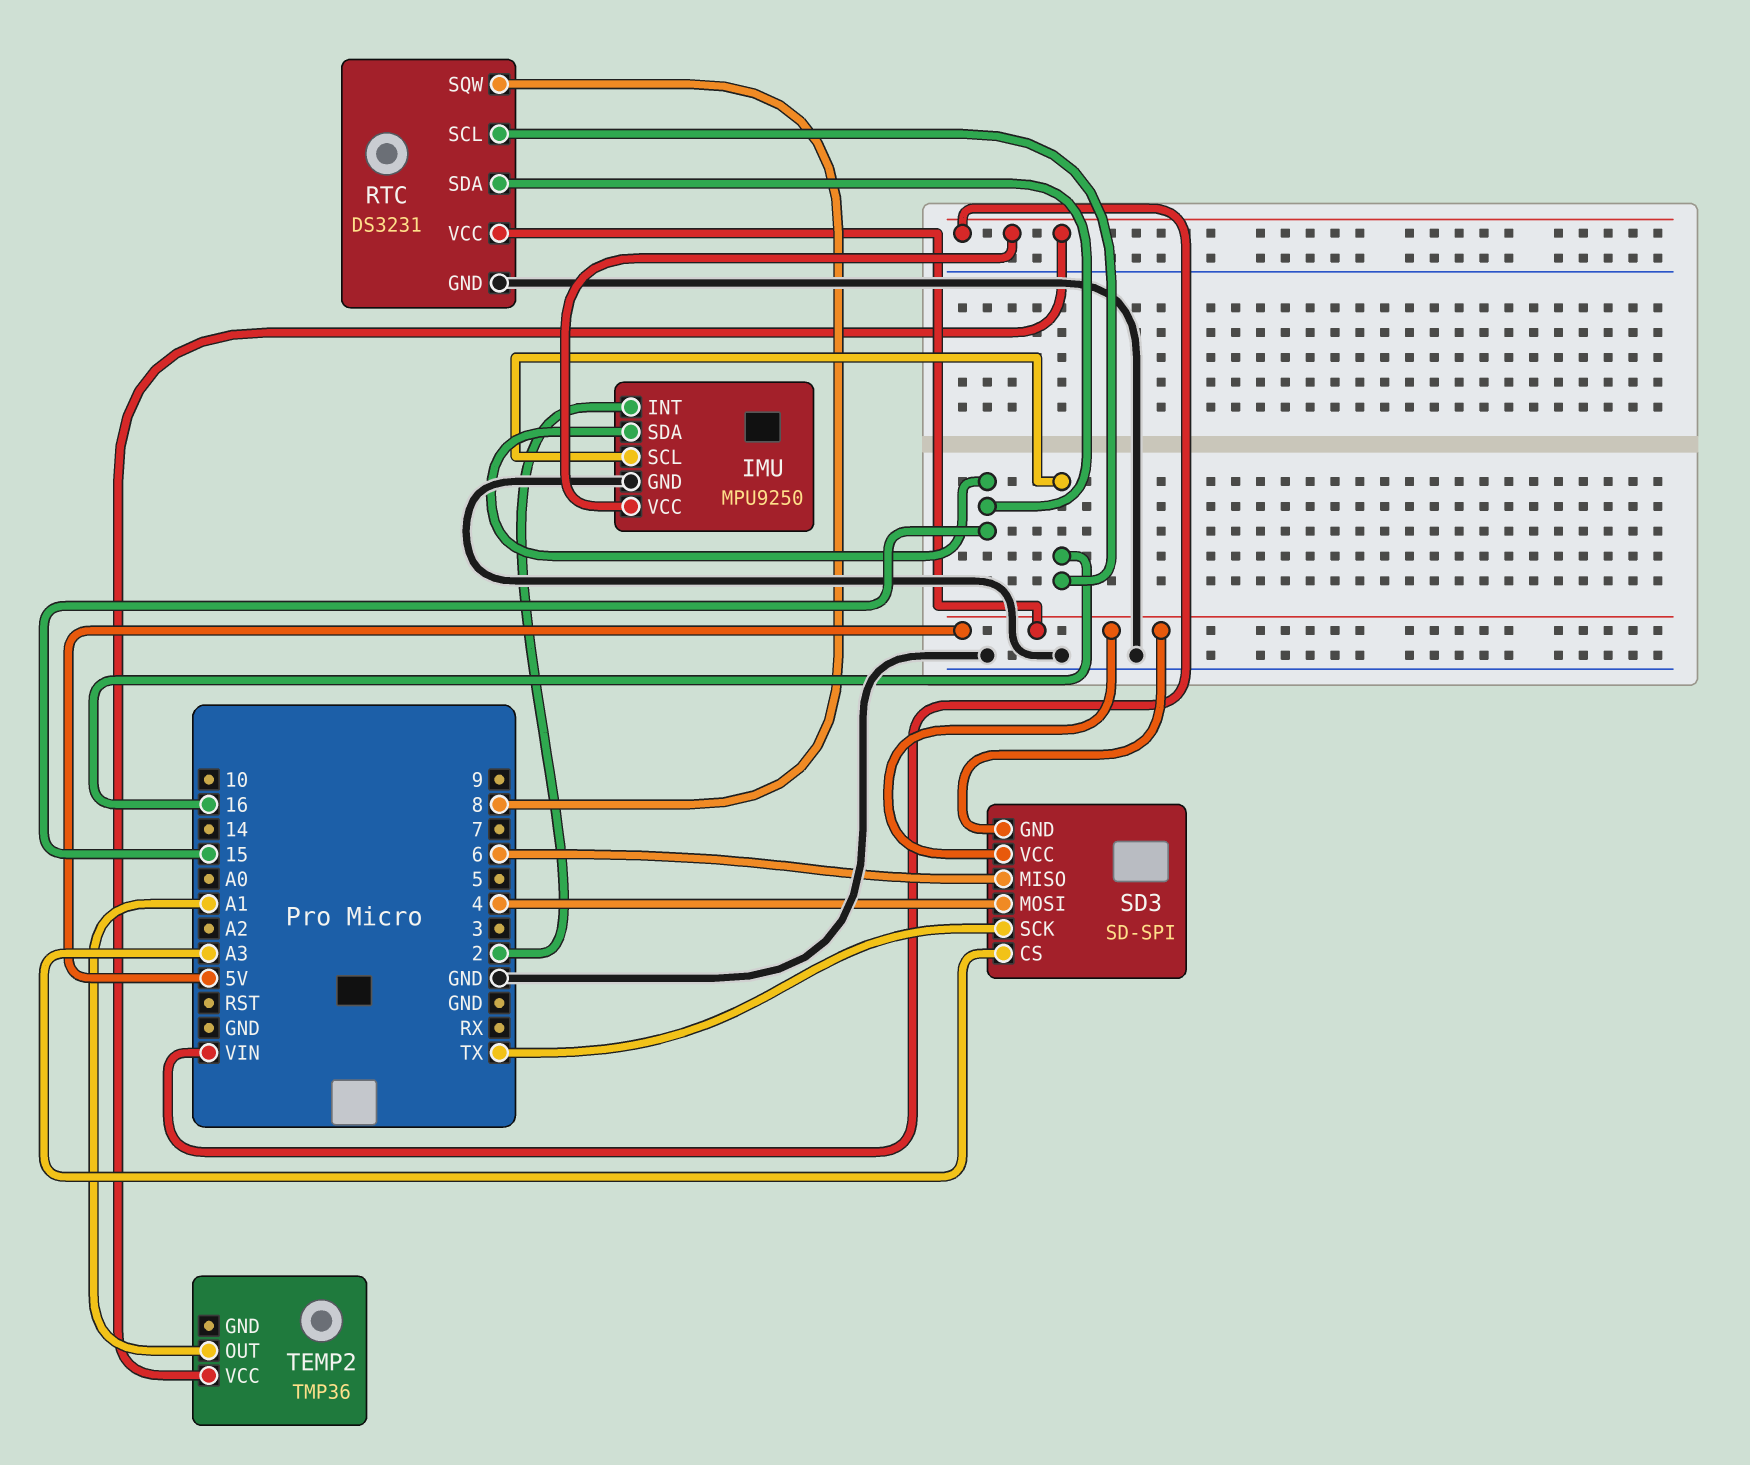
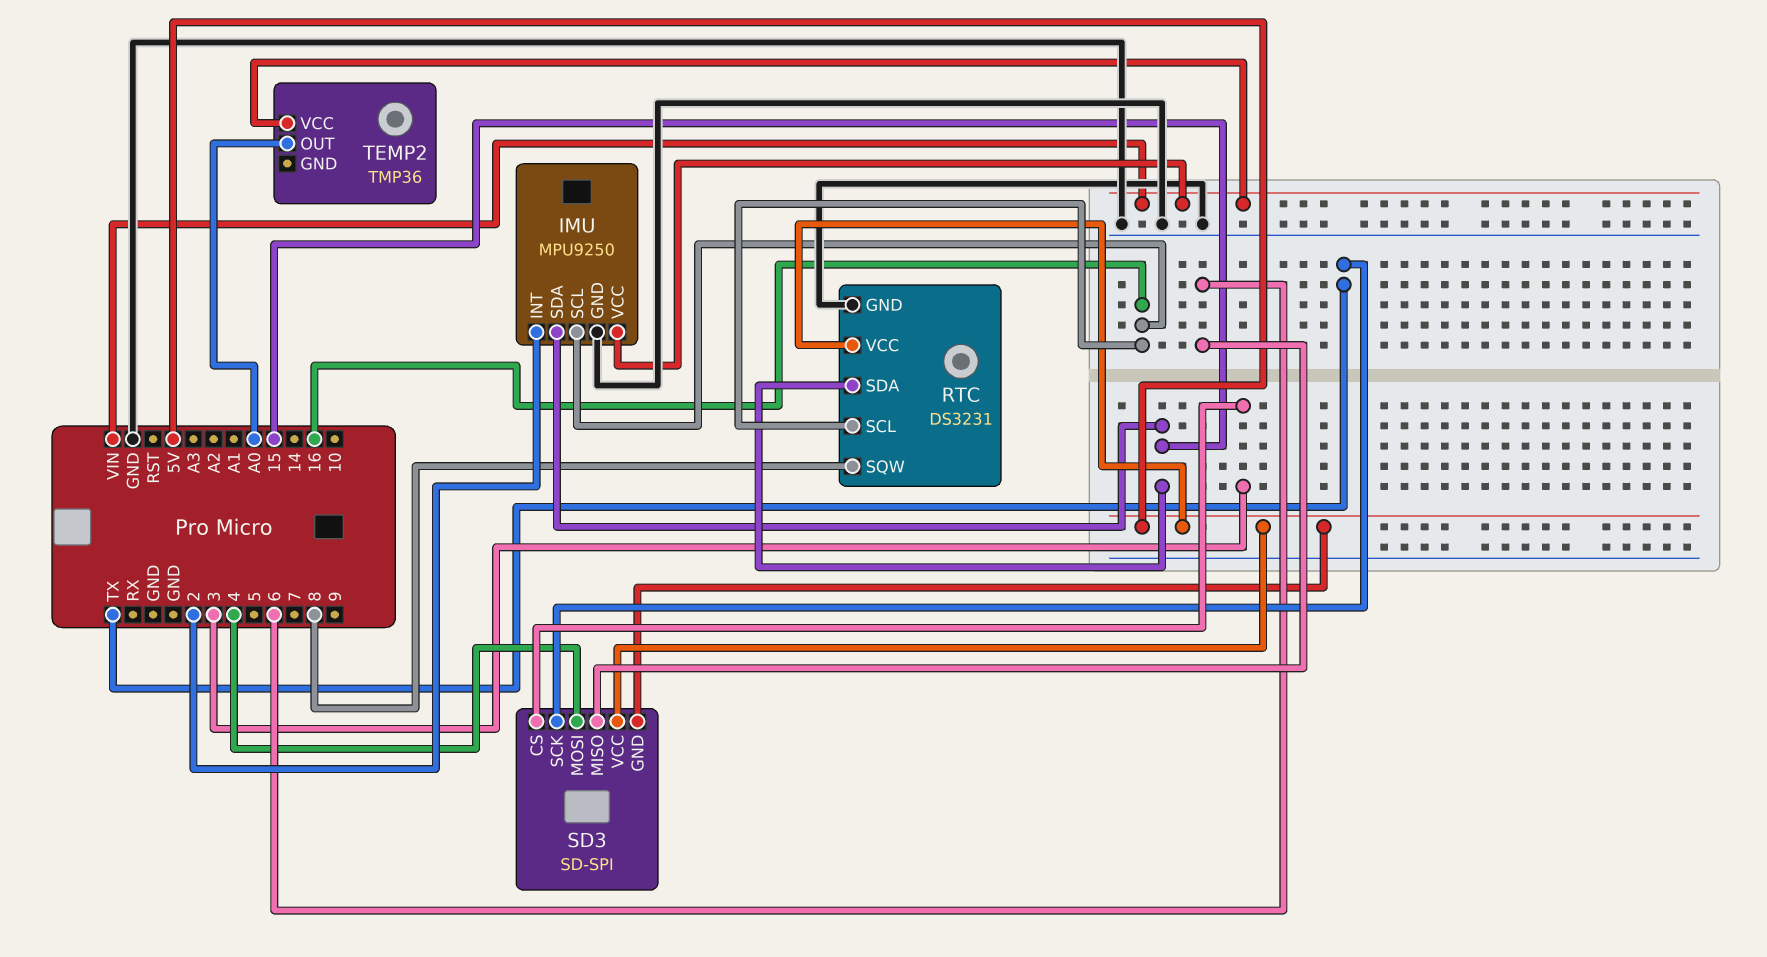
SD3 pin CS: A3 -> 3
TEMP2 pin OUT: A1 -> A0

